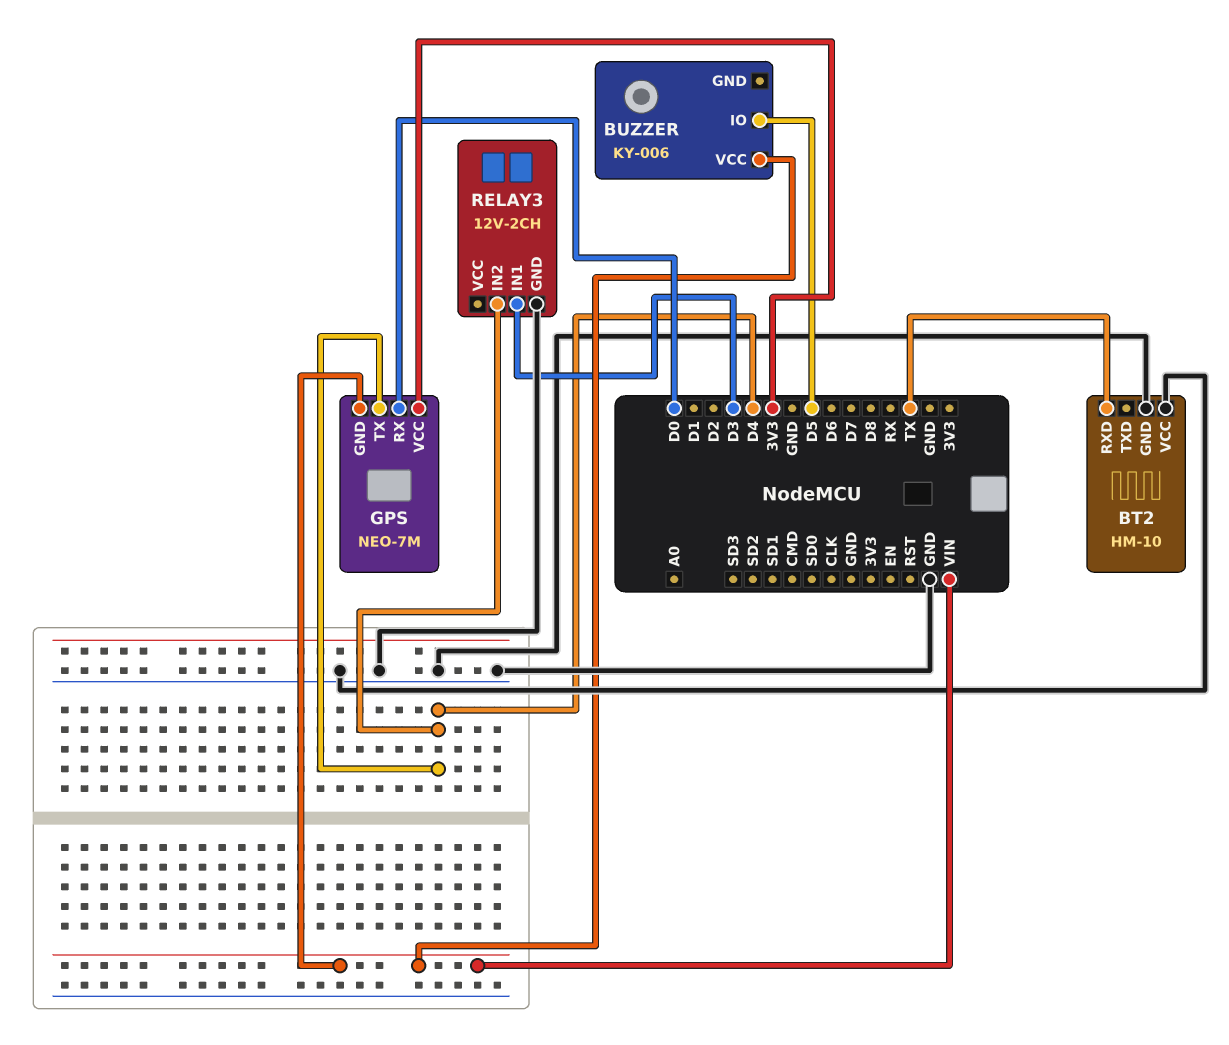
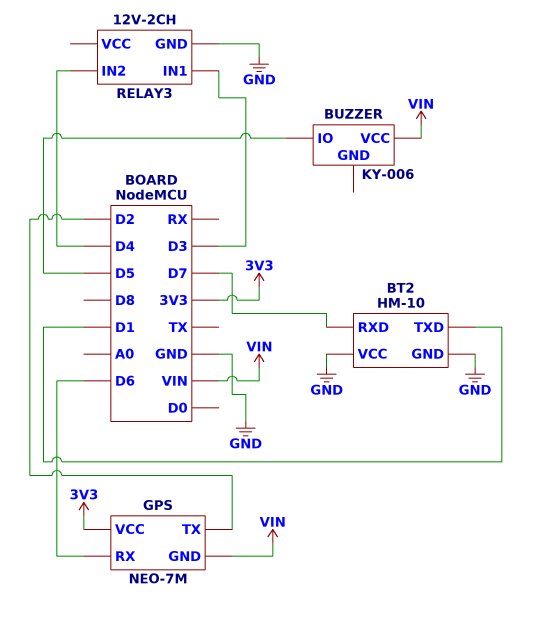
BT2 pin RXD: TX -> D7
BT2 pin TXD: none -> D1
GPS pin RX: D0 -> D6
GPS pin TX: D4 -> D2

